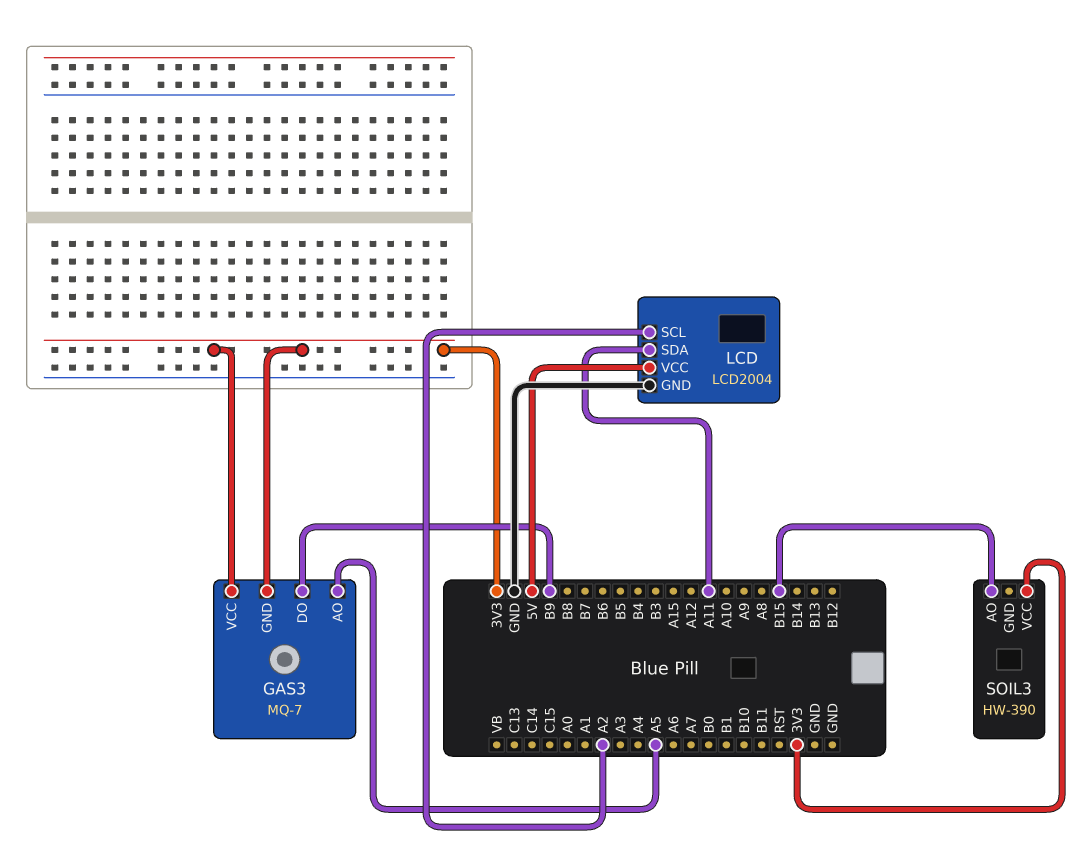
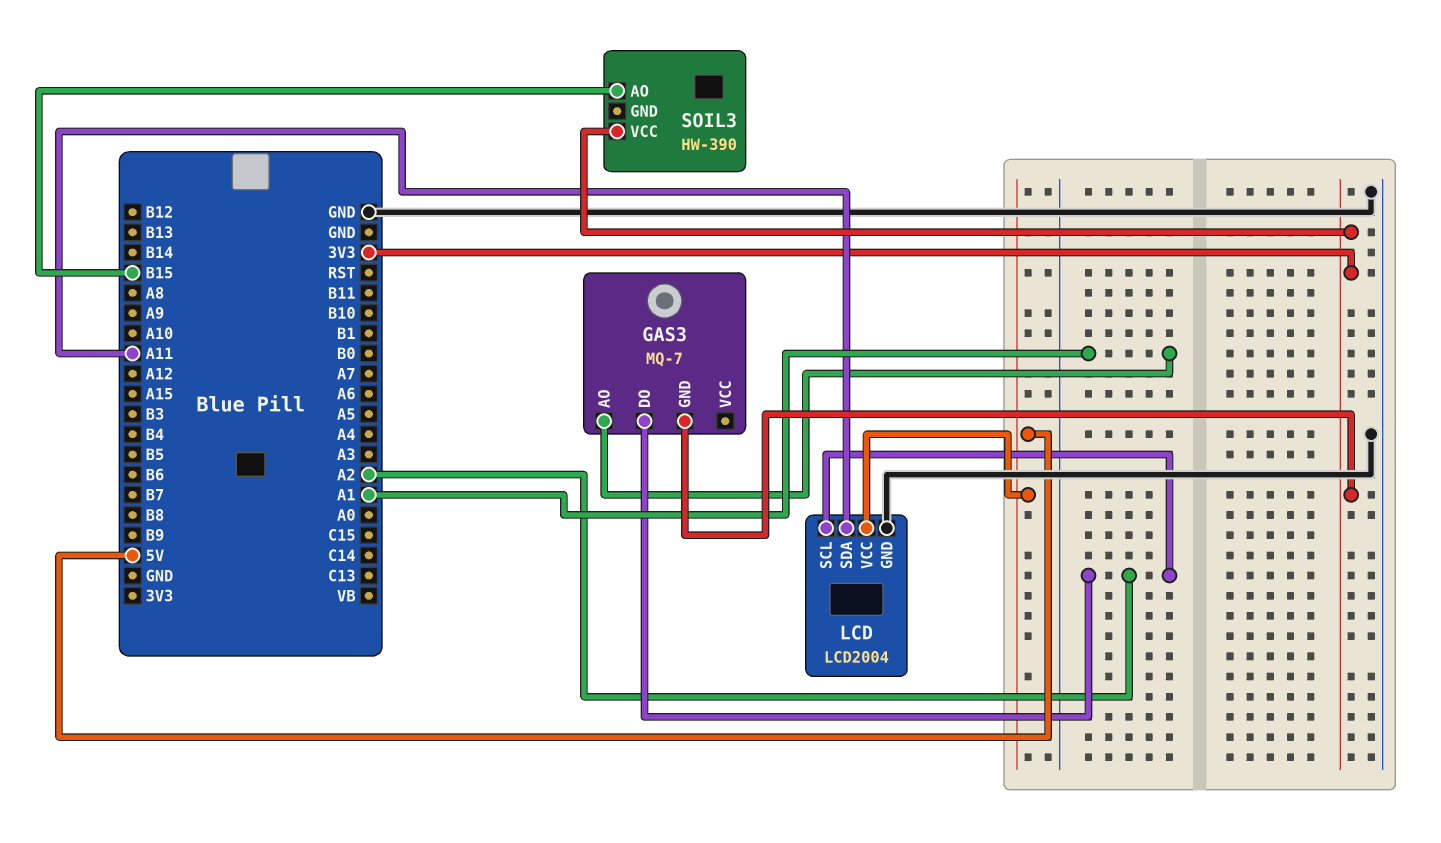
GAS3 pin AO: A5 -> A1
GAS3 pin DO: B9 -> A2
GAS3 pin VCC: 3V3 -> none

